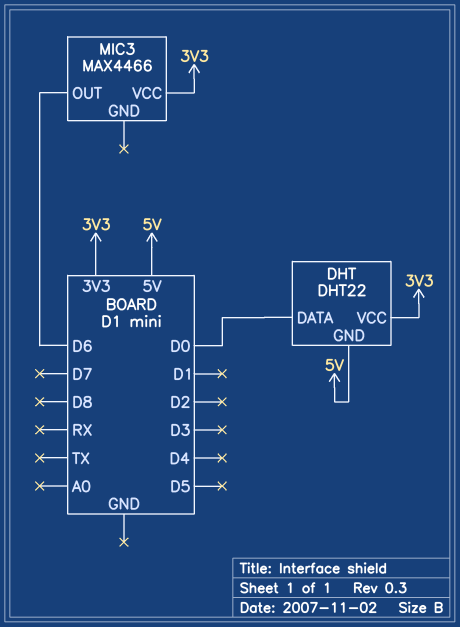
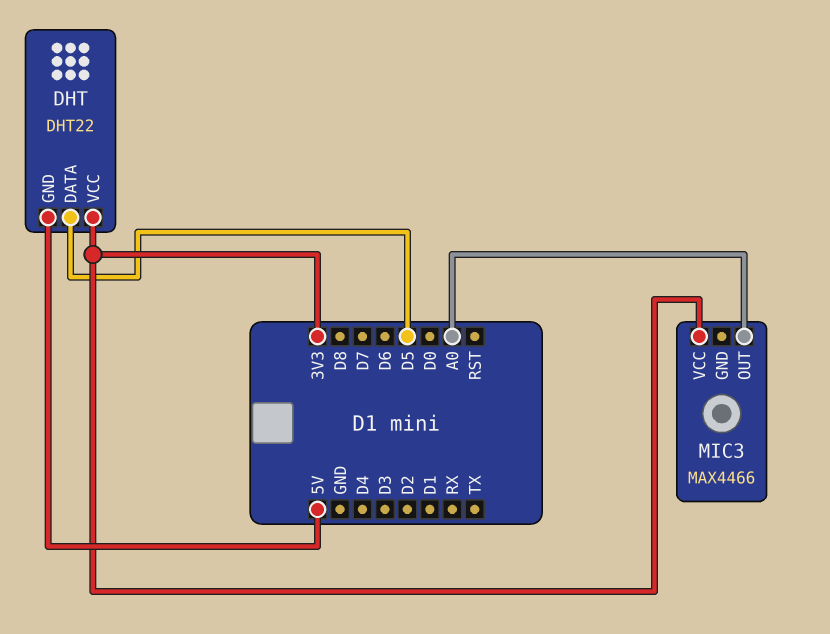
DHT pin DATA: D0 -> D5
MIC3 pin OUT: D6 -> A0

